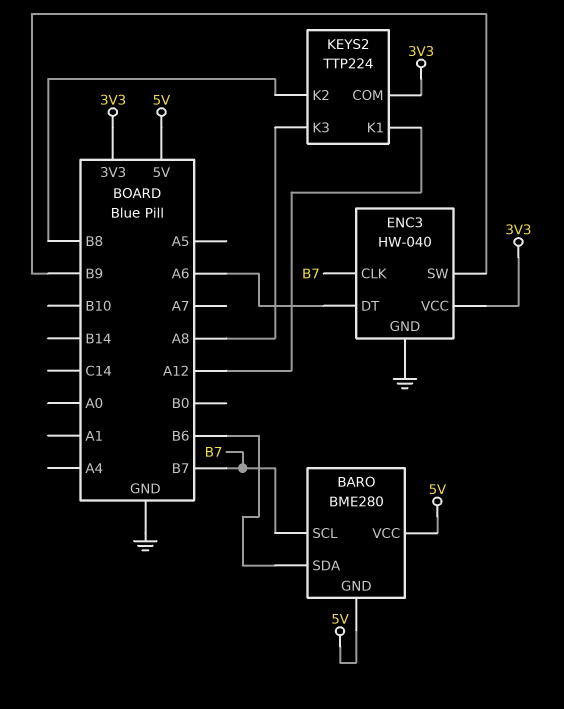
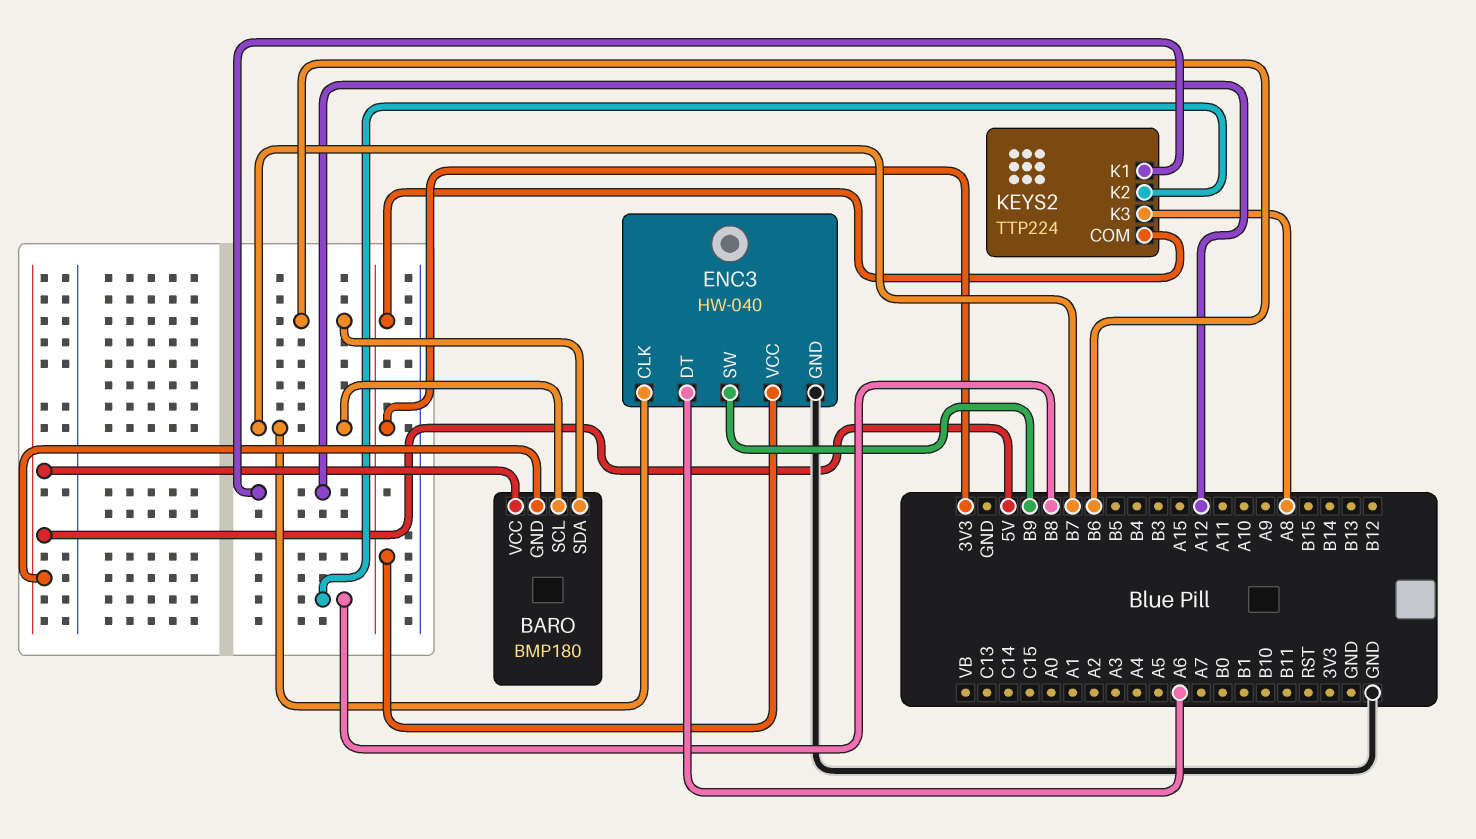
BARO: BME280 -> BMP180

